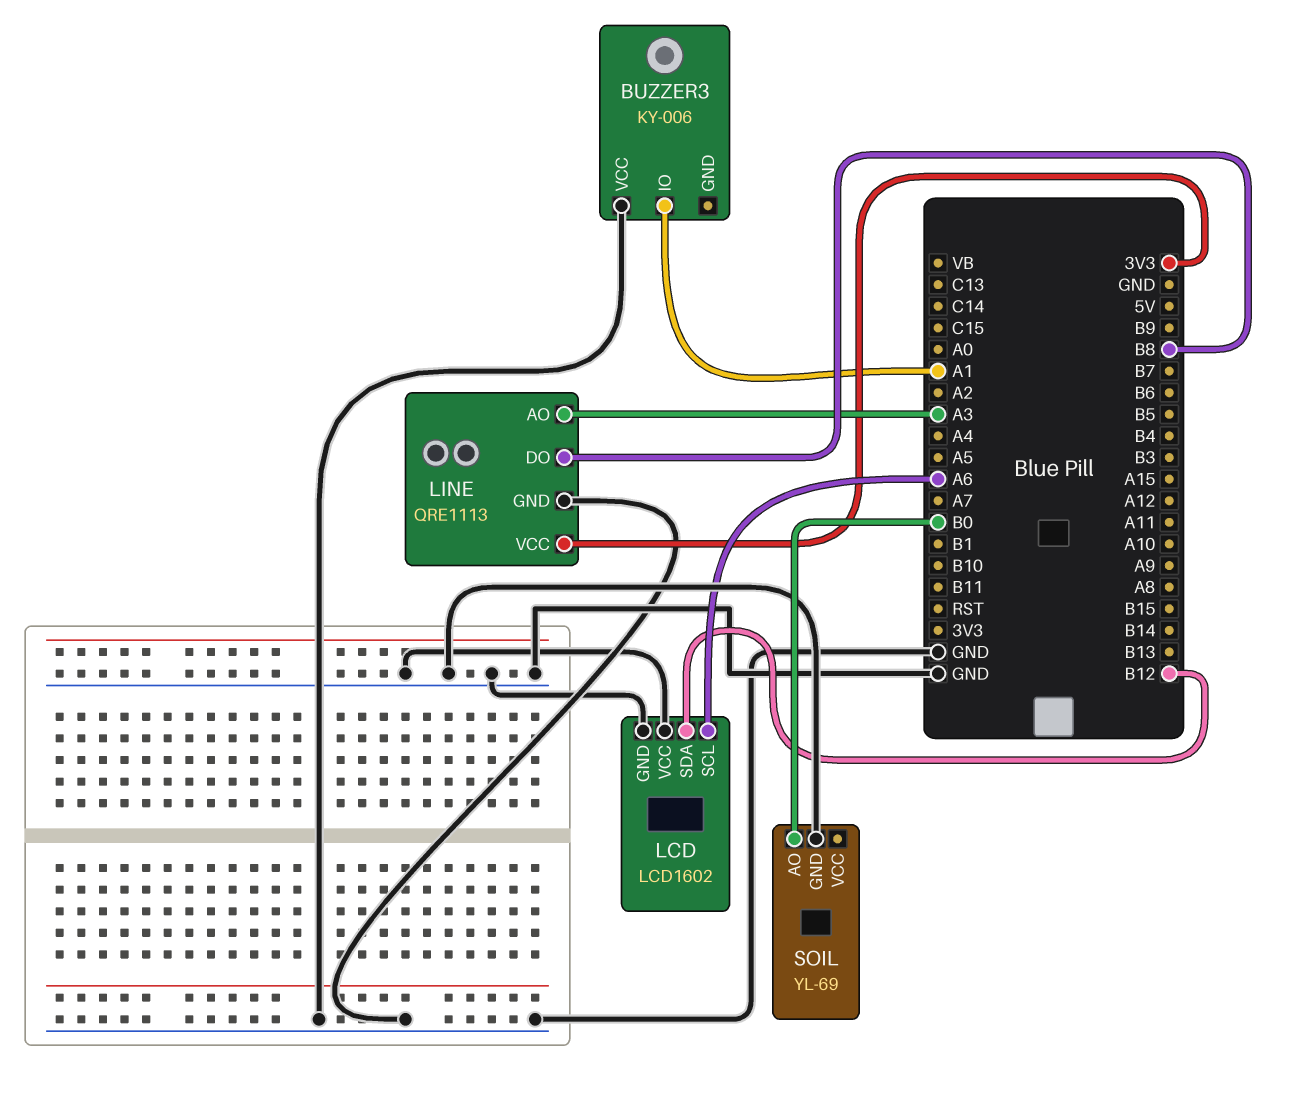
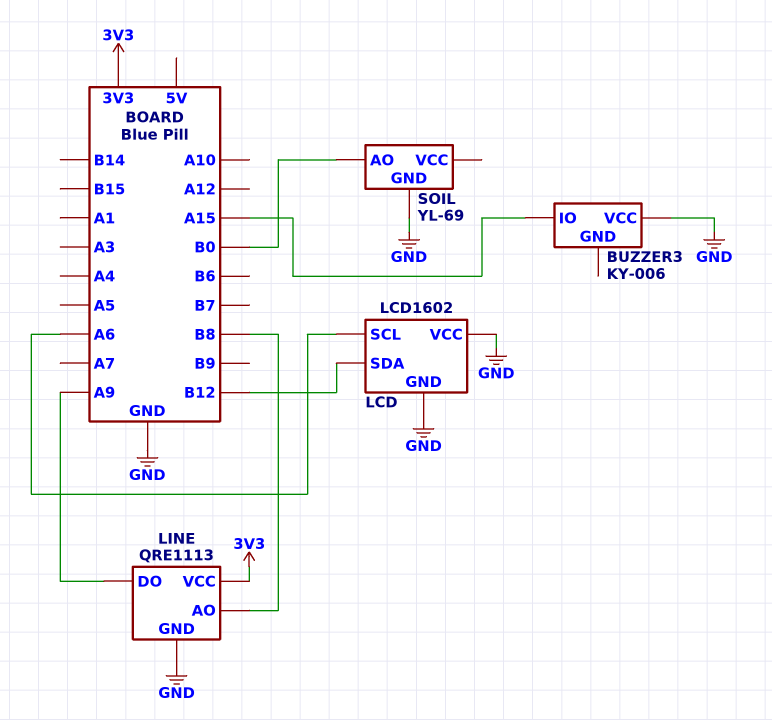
BUZZER3 pin IO: A1 -> A15
LINE pin AO: A3 -> B8
LINE pin DO: B8 -> A9

